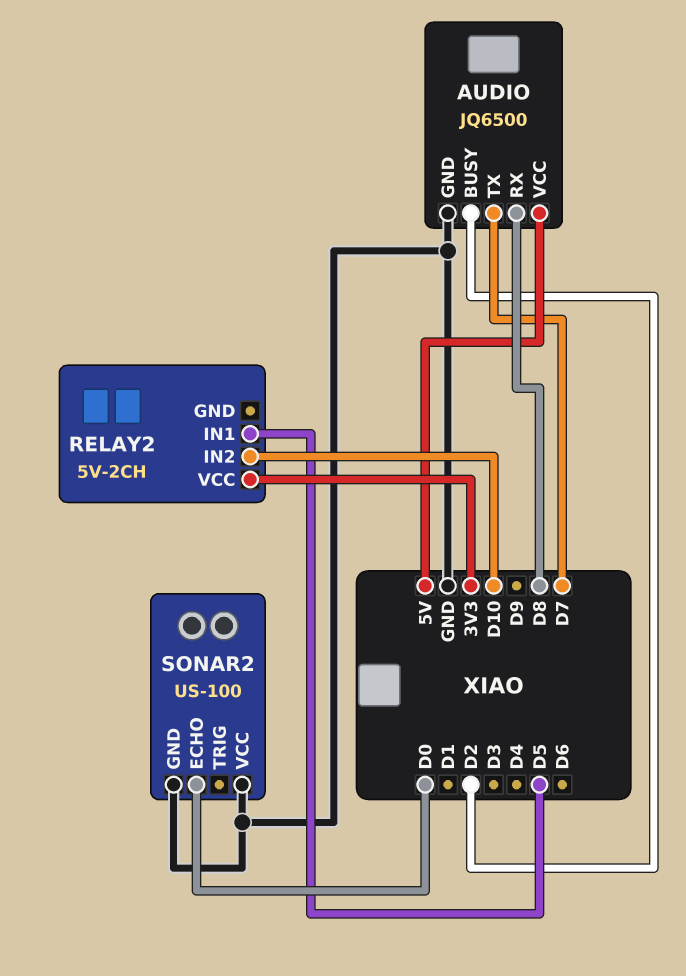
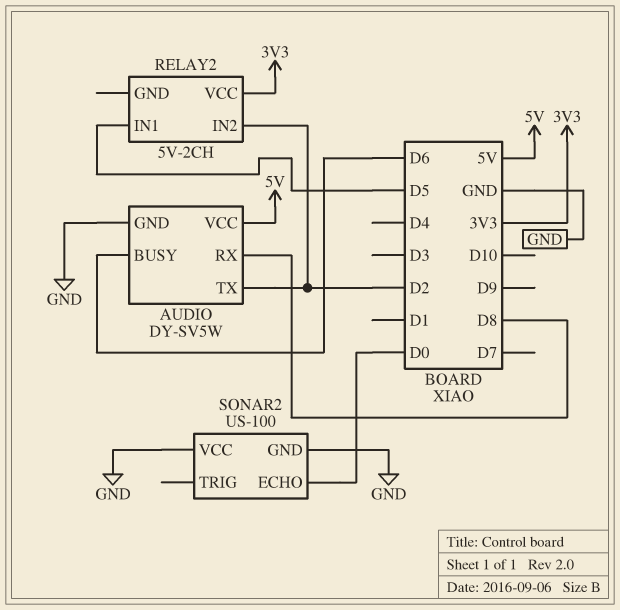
AUDIO: JQ6500 -> DY-SV5W
AUDIO pin BUSY: D2 -> D6
AUDIO pin TX: D7 -> D2
RELAY2 pin IN2: D10 -> D2

